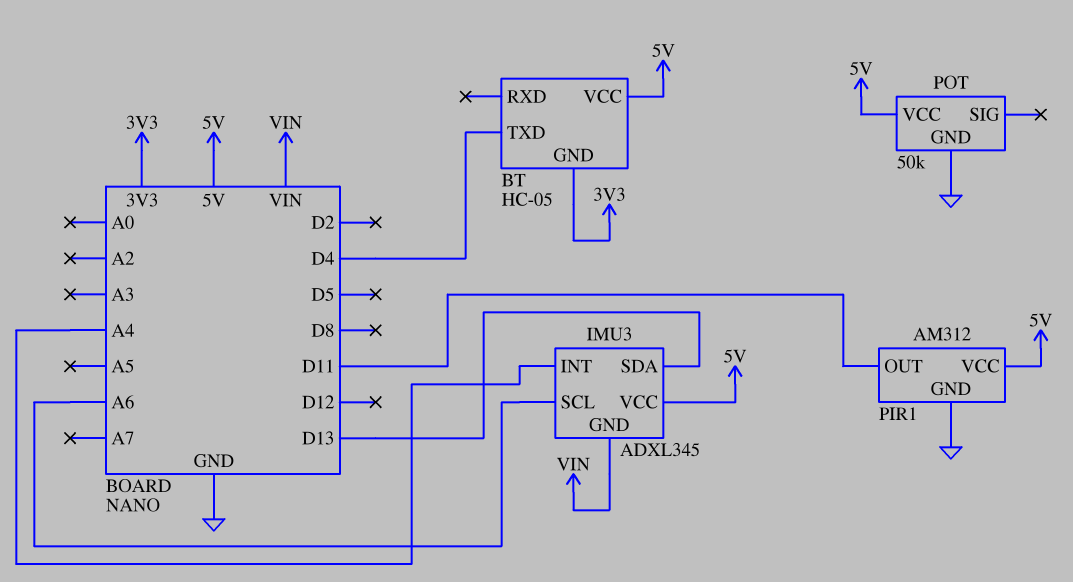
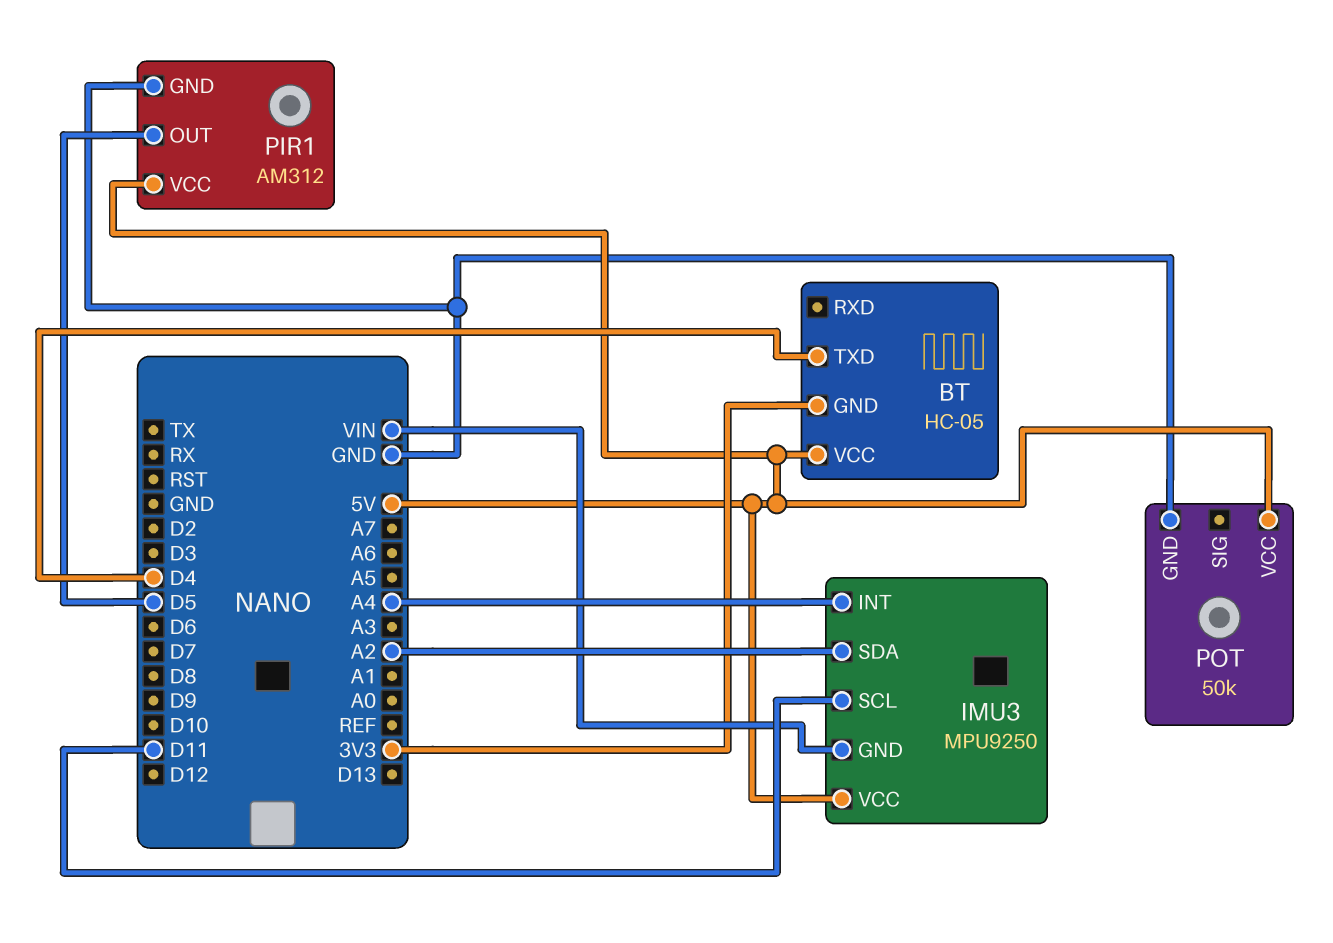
IMU3: ADXL345 -> MPU9250
IMU3 pin SCL: A6 -> D11
IMU3 pin SDA: D13 -> A2
PIR1 pin OUT: D11 -> D5

